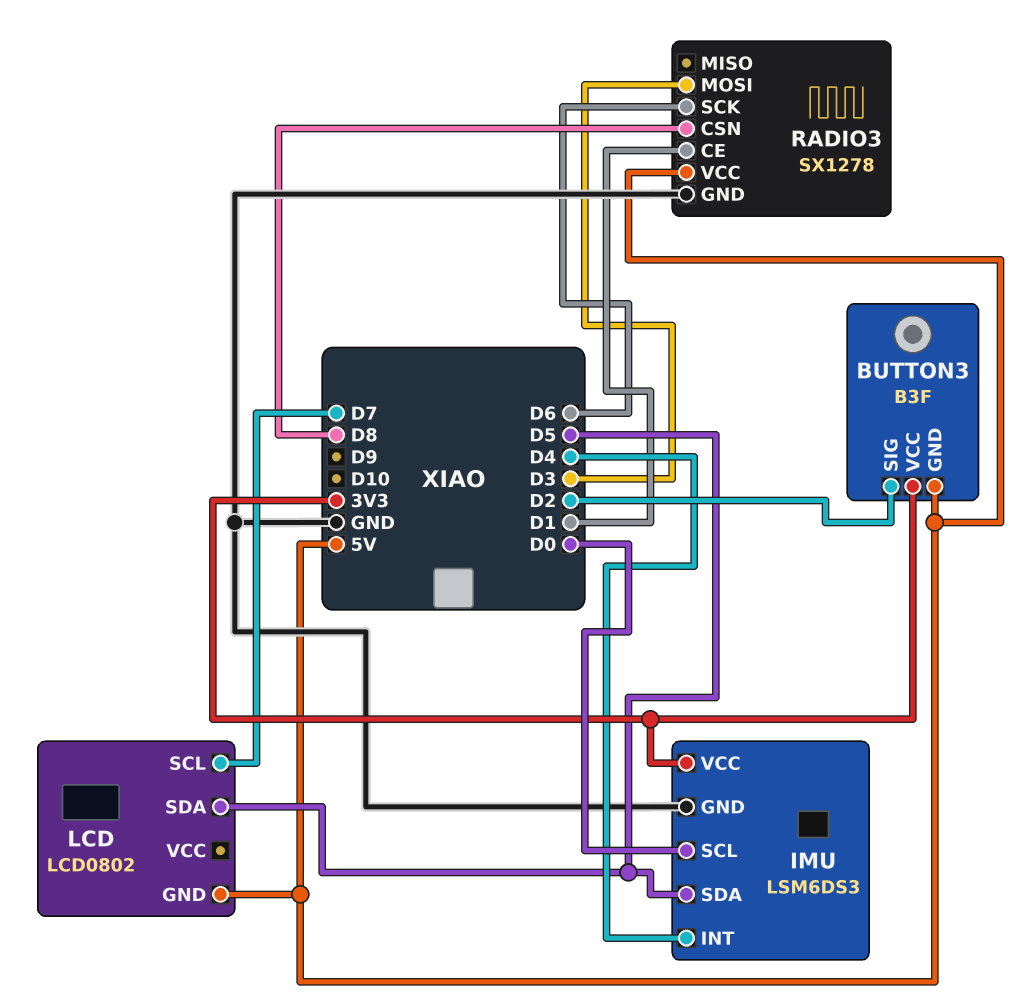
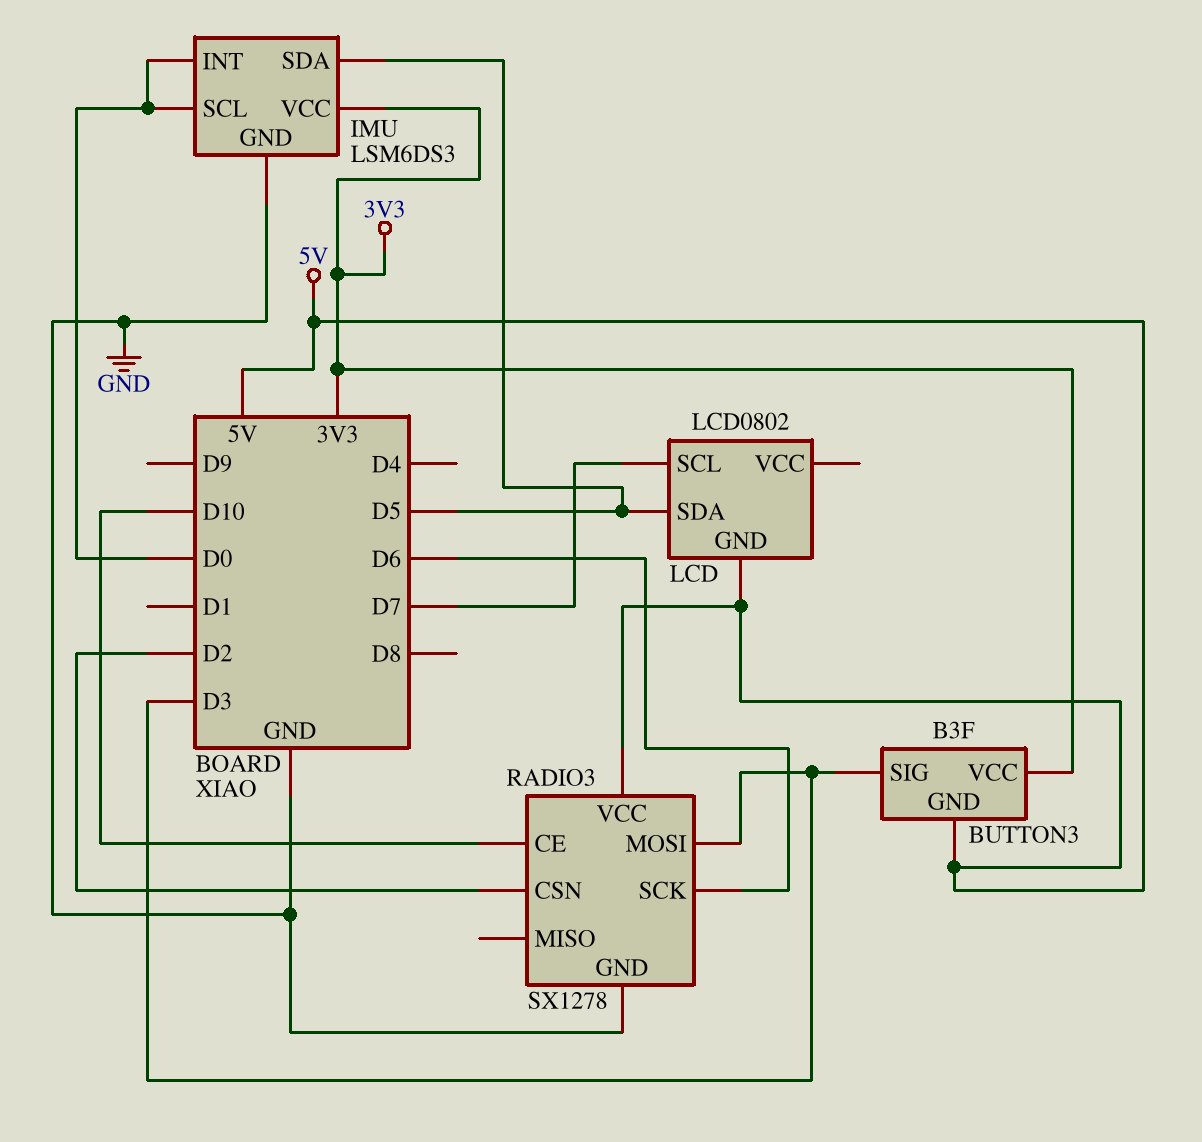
BUTTON3 pin SIG: D2 -> D3
IMU pin INT: D4 -> D0
RADIO3 pin CE: D1 -> D10
RADIO3 pin CSN: D8 -> D2

